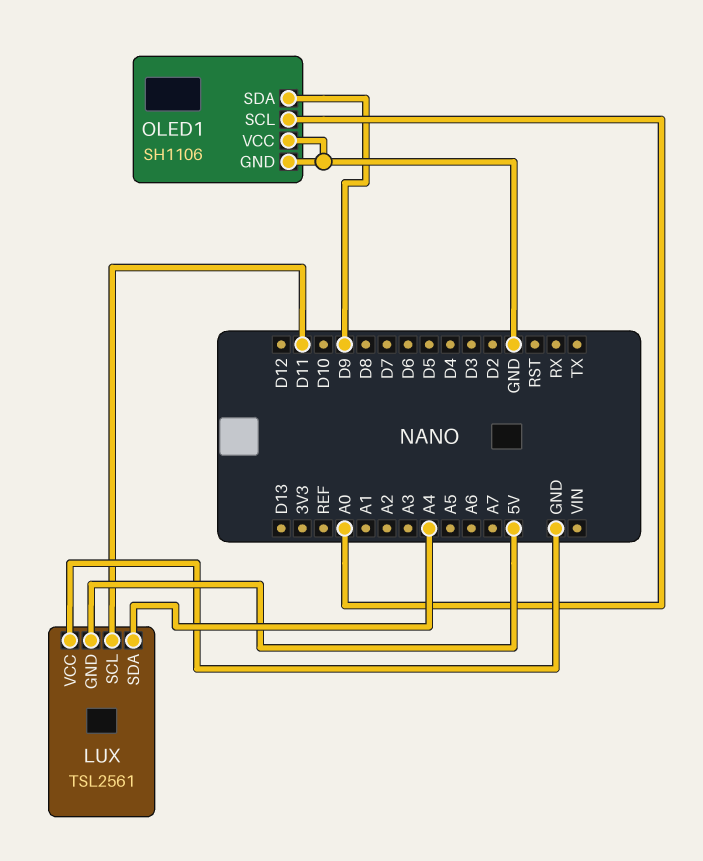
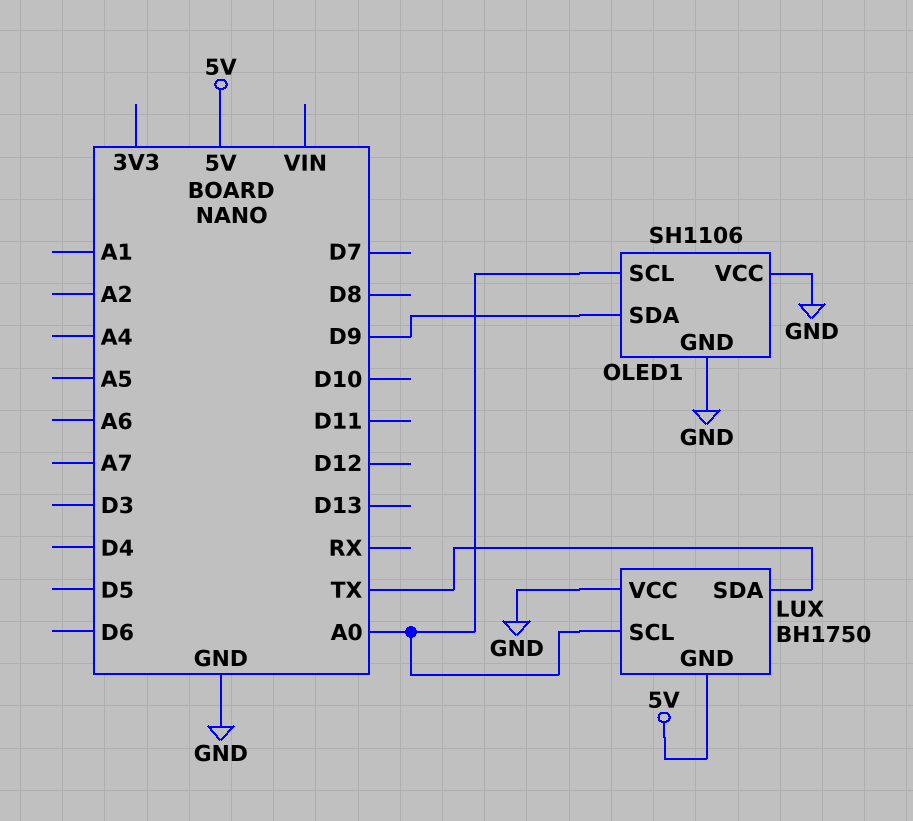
LUX: TSL2561 -> BH1750
LUX pin SCL: D11 -> A0
LUX pin SDA: A4 -> TX

